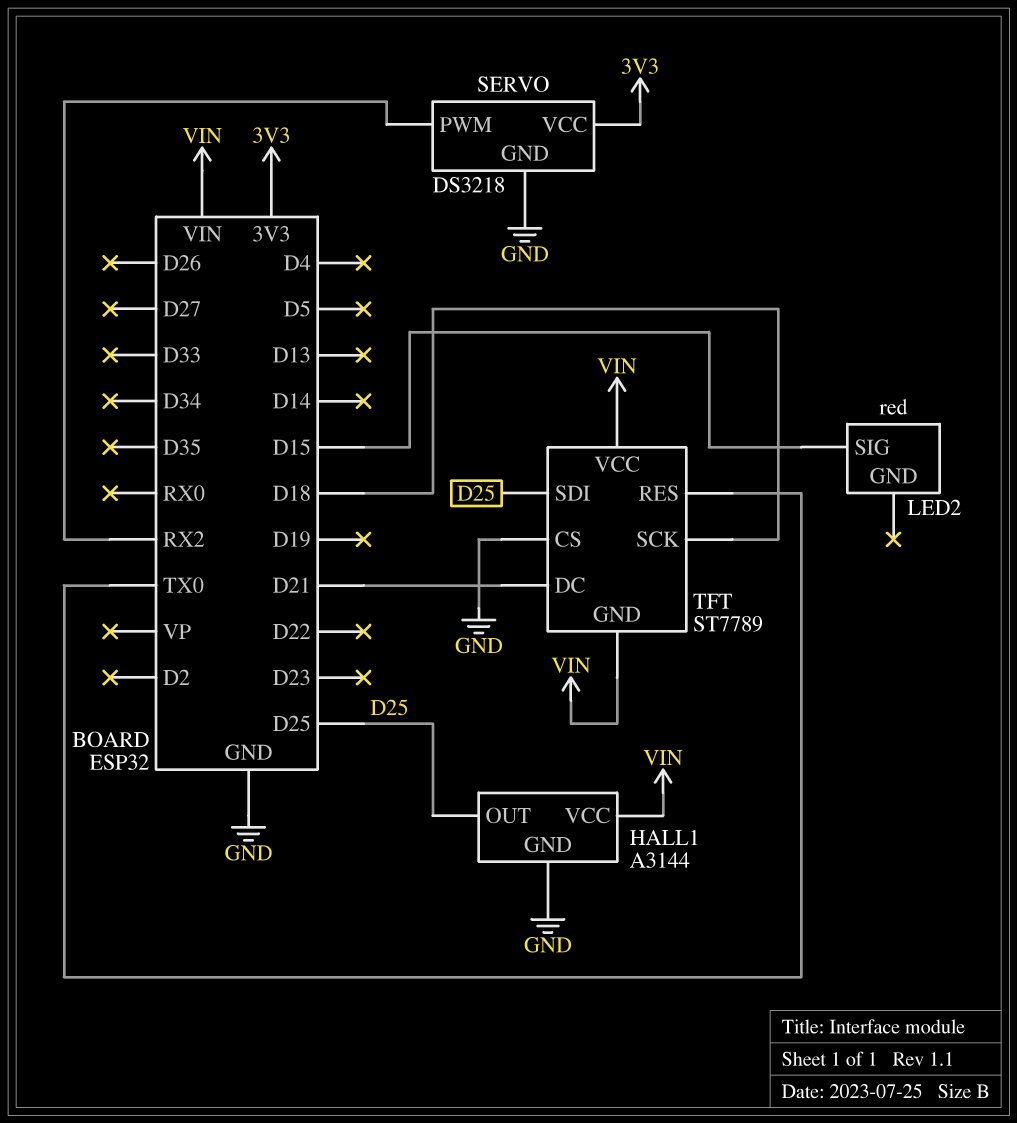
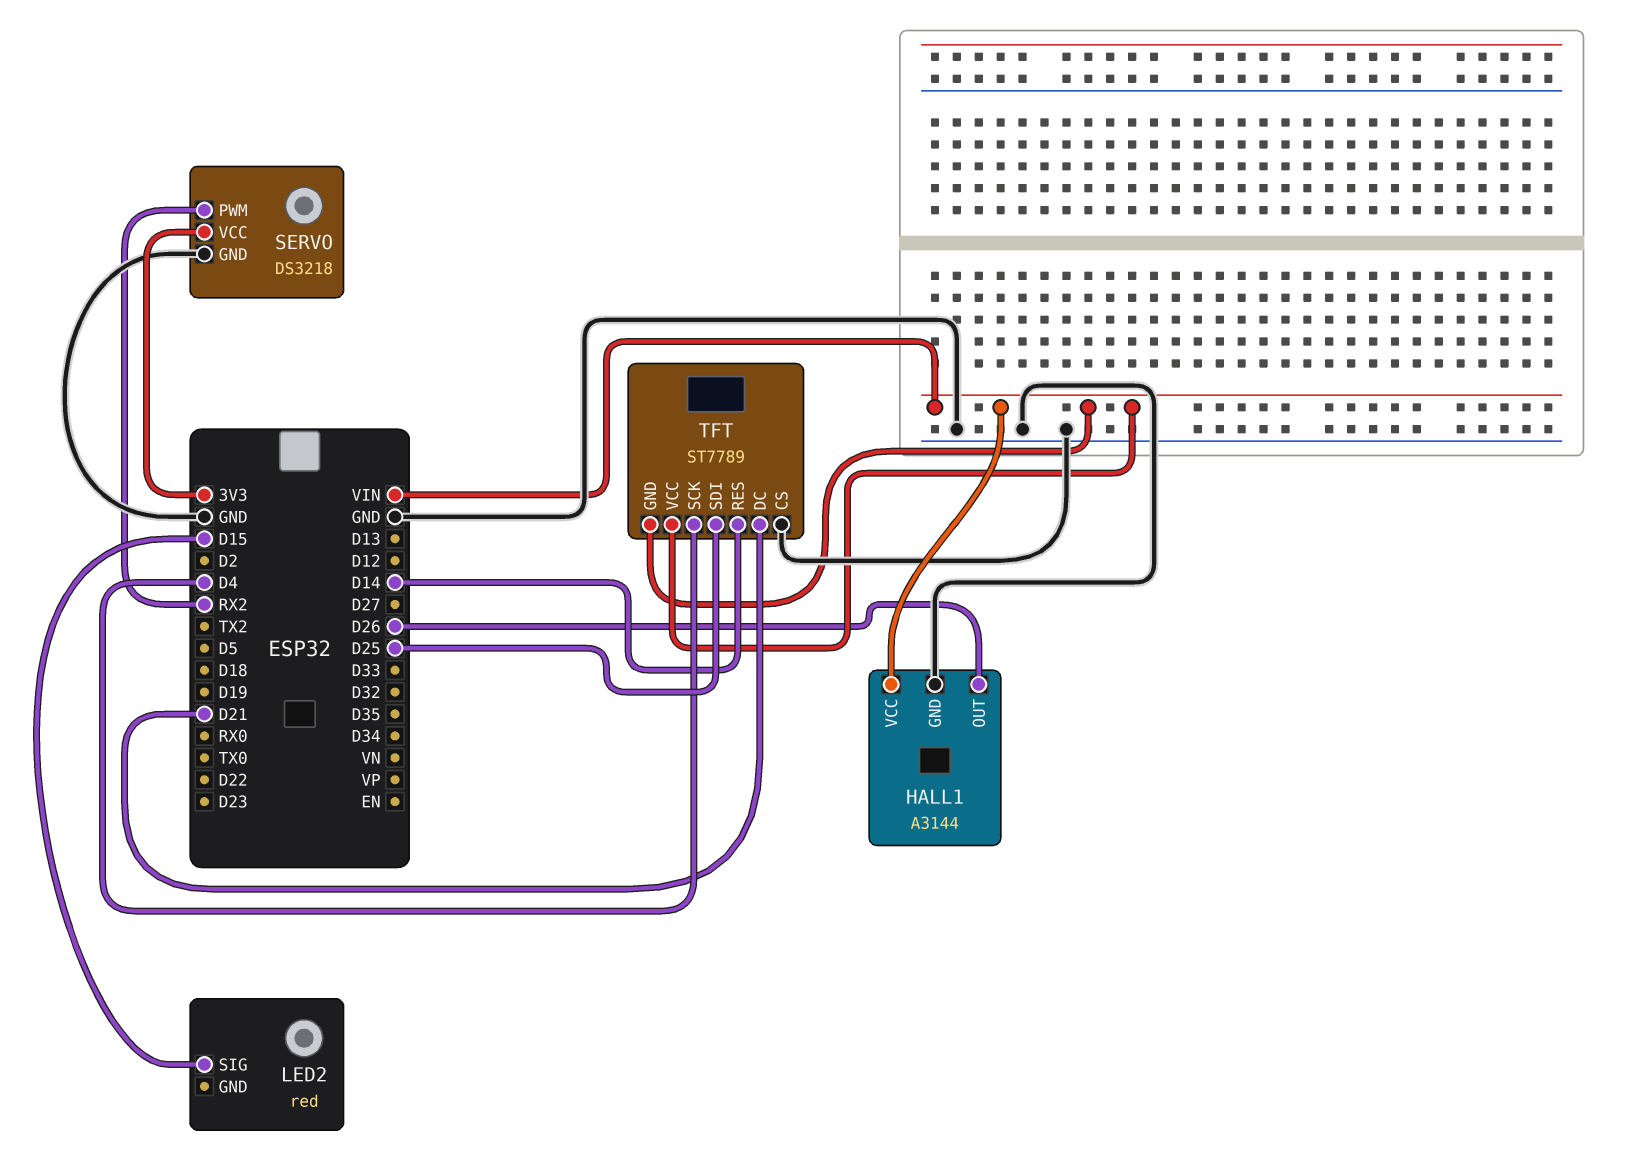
HALL1 pin OUT: D25 -> D26
TFT pin RES: TX0 -> D14
TFT pin SCK: D18 -> D4

